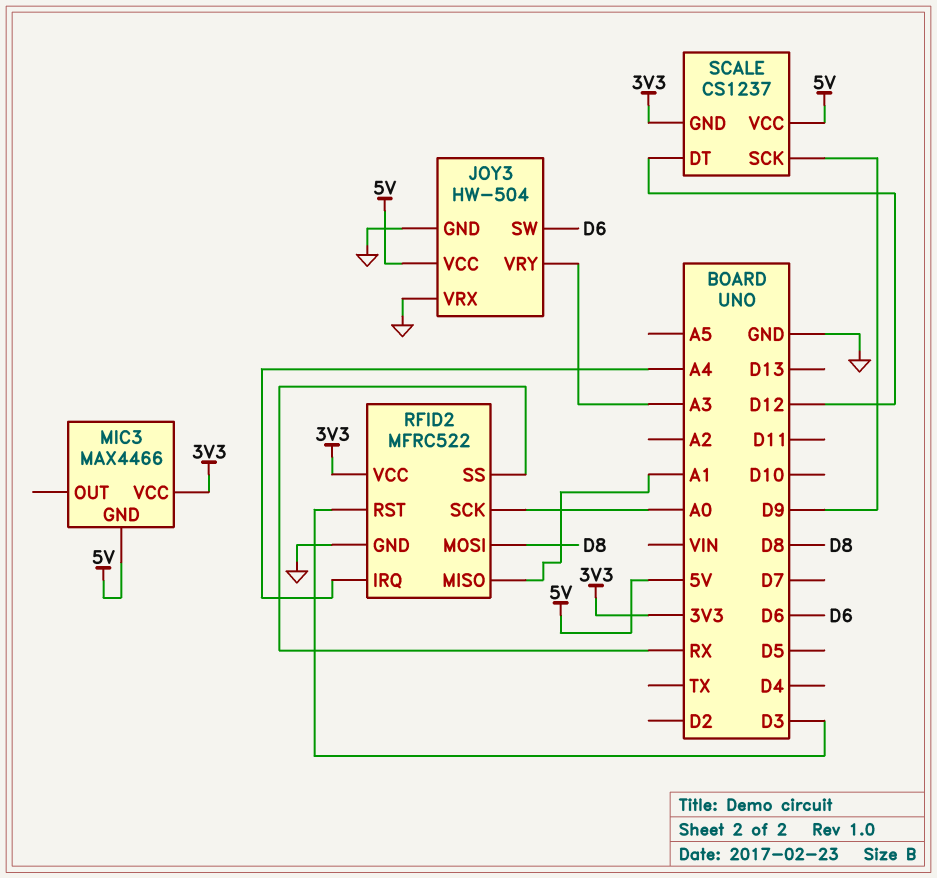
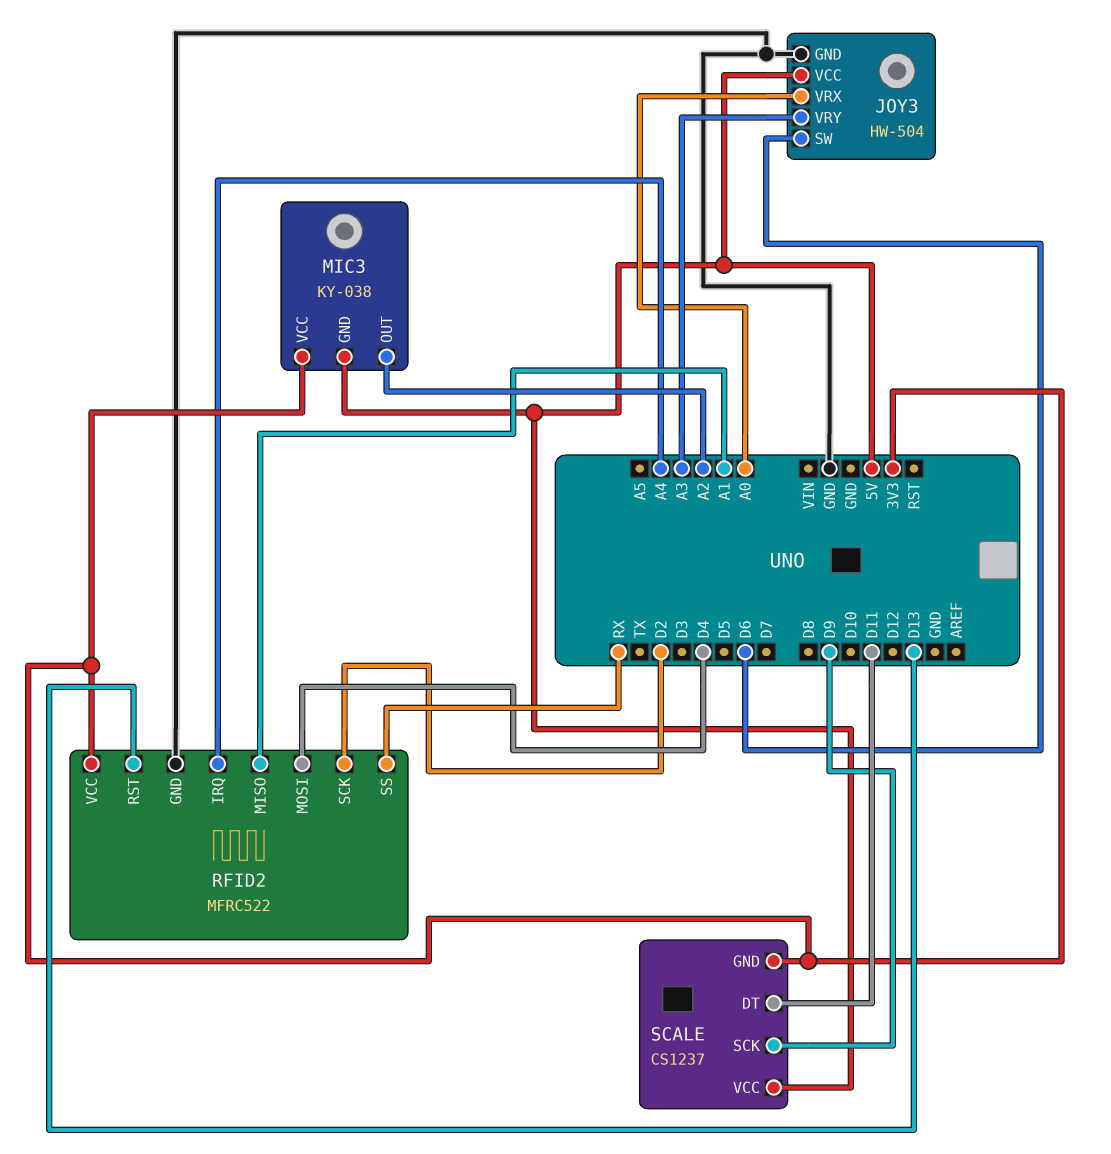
JOY3 pin VRX: GND -> A0
MIC3: MAX4466 -> KY-038
MIC3 pin OUT: none -> A2
RFID2 pin MOSI: D8 -> D4
RFID2 pin RST: D3 -> D13
RFID2 pin SCK: A0 -> D2
SCALE pin DT: D12 -> D11

